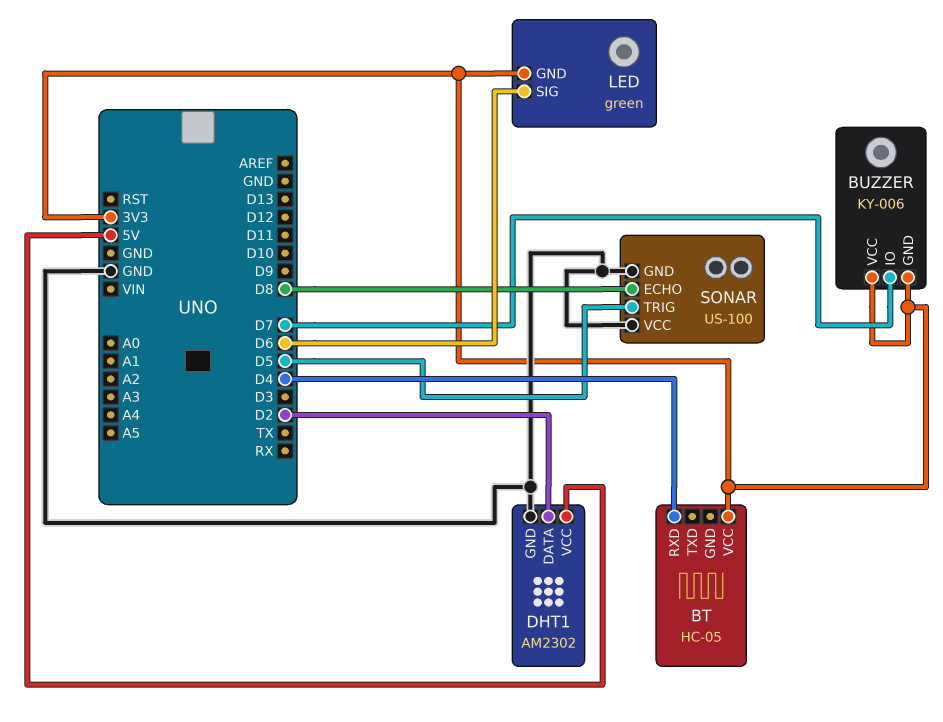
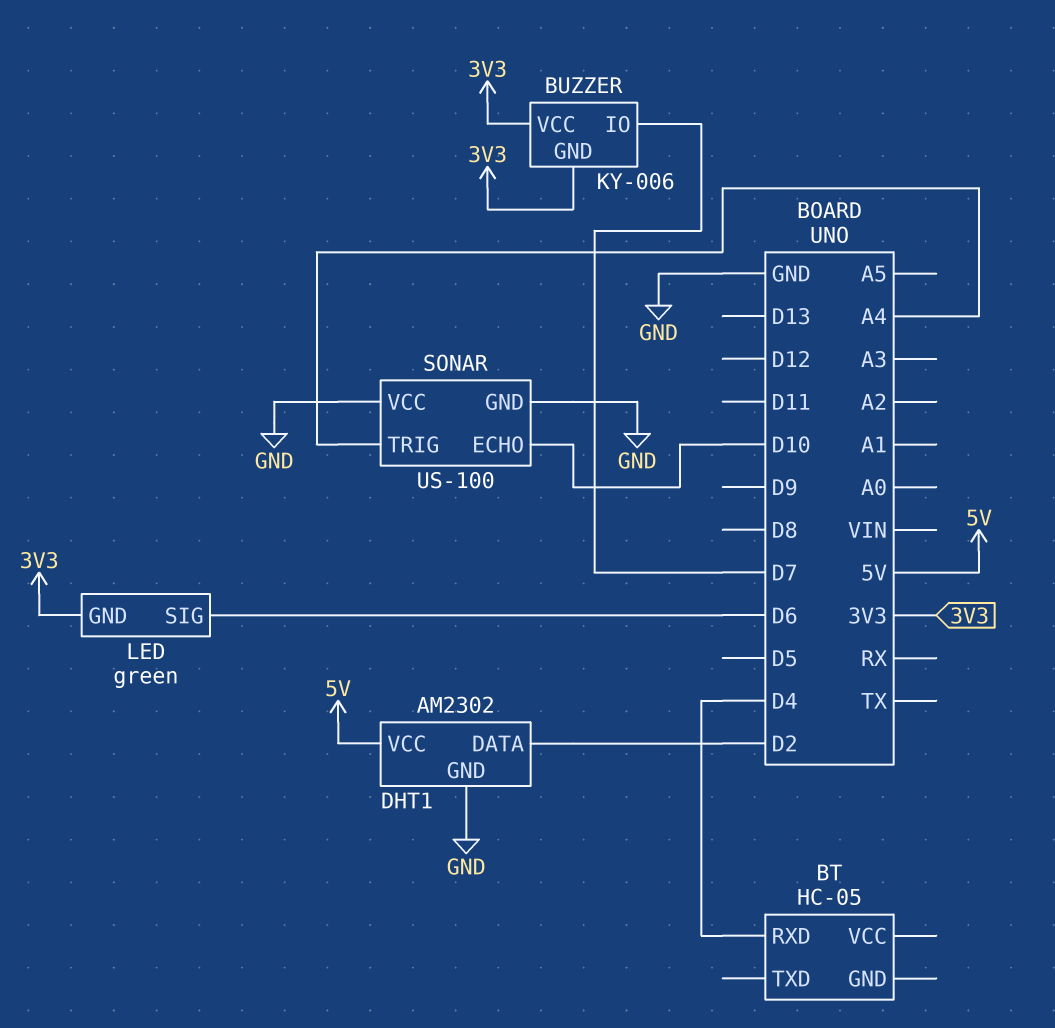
BT pin VCC: 3V3 -> none
SONAR pin ECHO: D8 -> D10
SONAR pin TRIG: D5 -> A4

